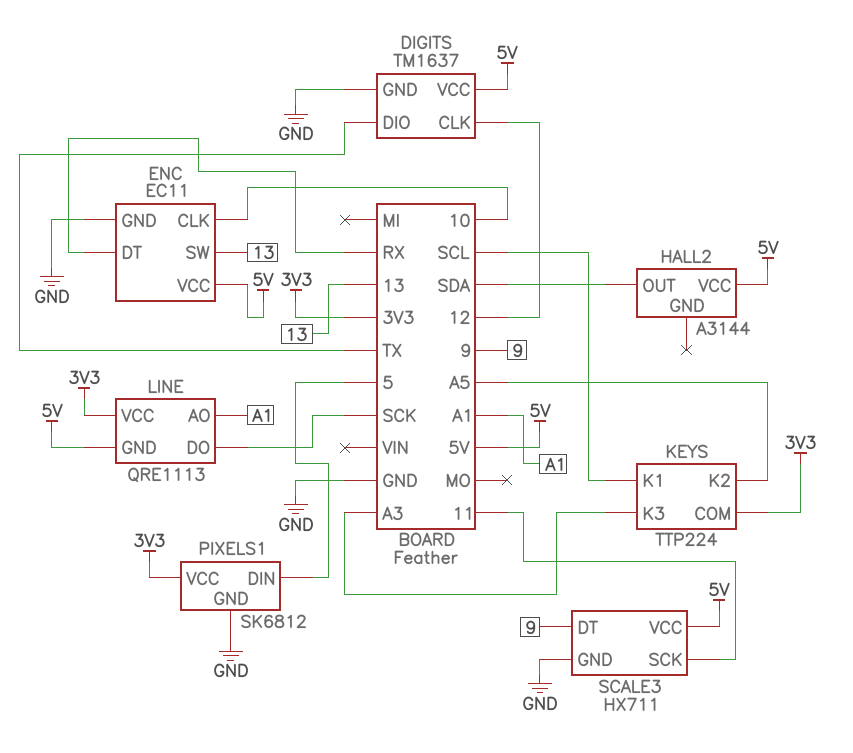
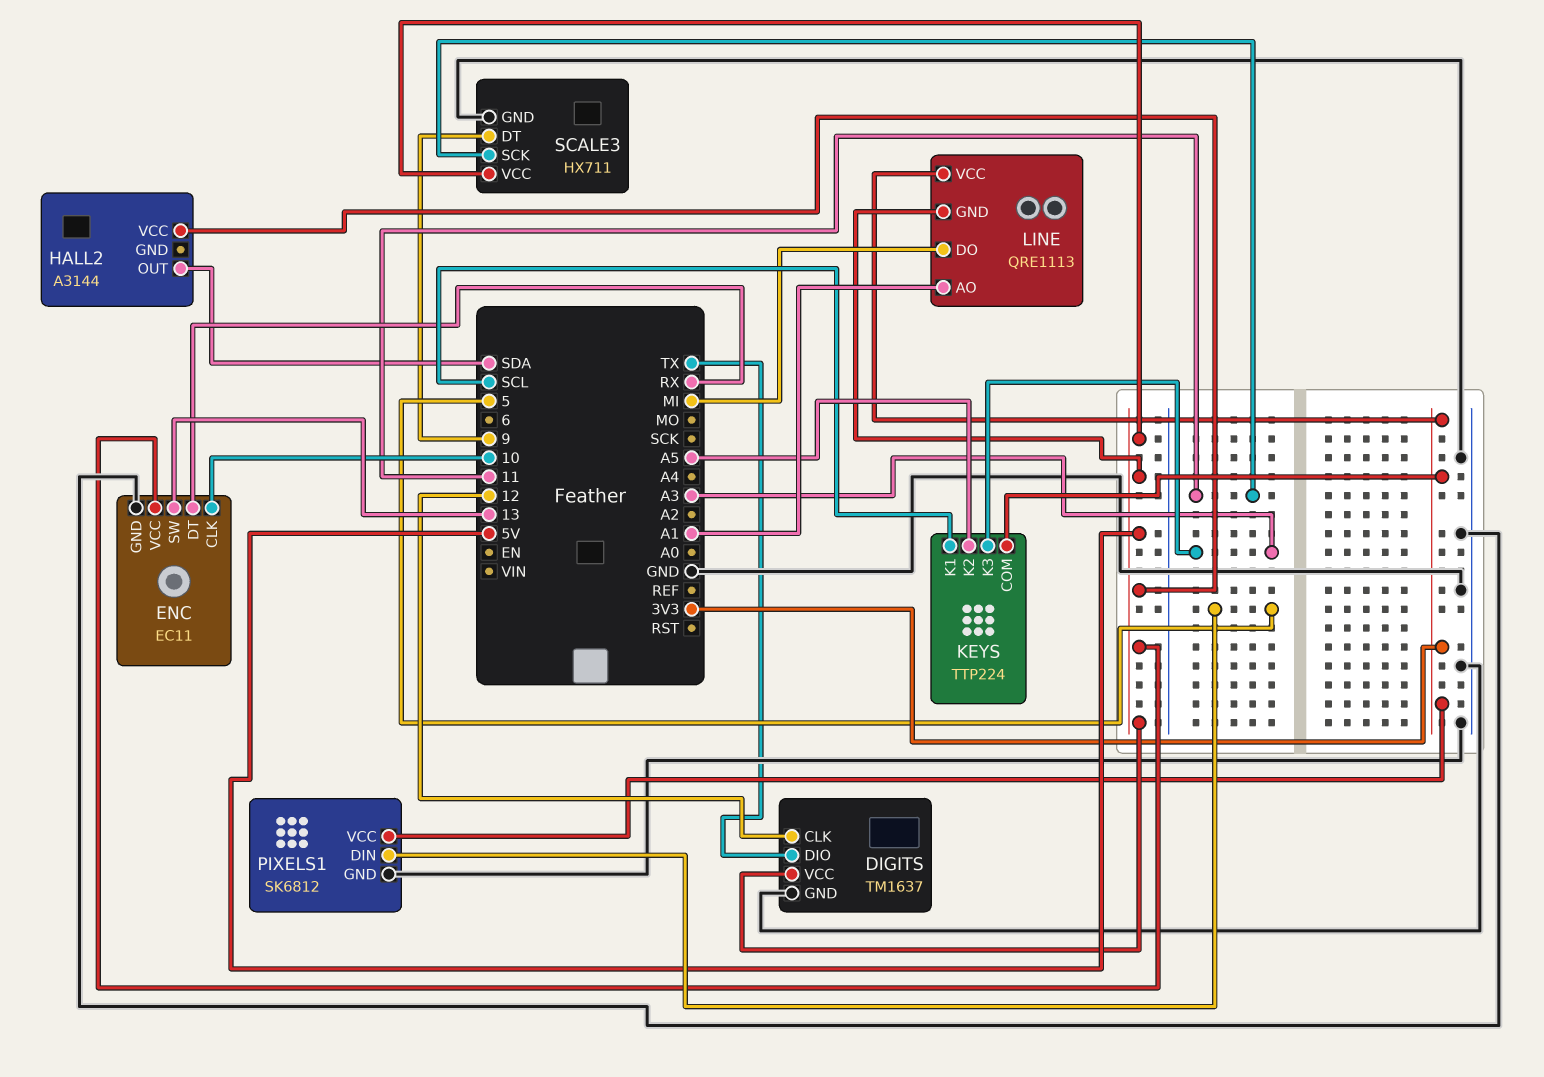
LINE pin DO: SCK -> MI

